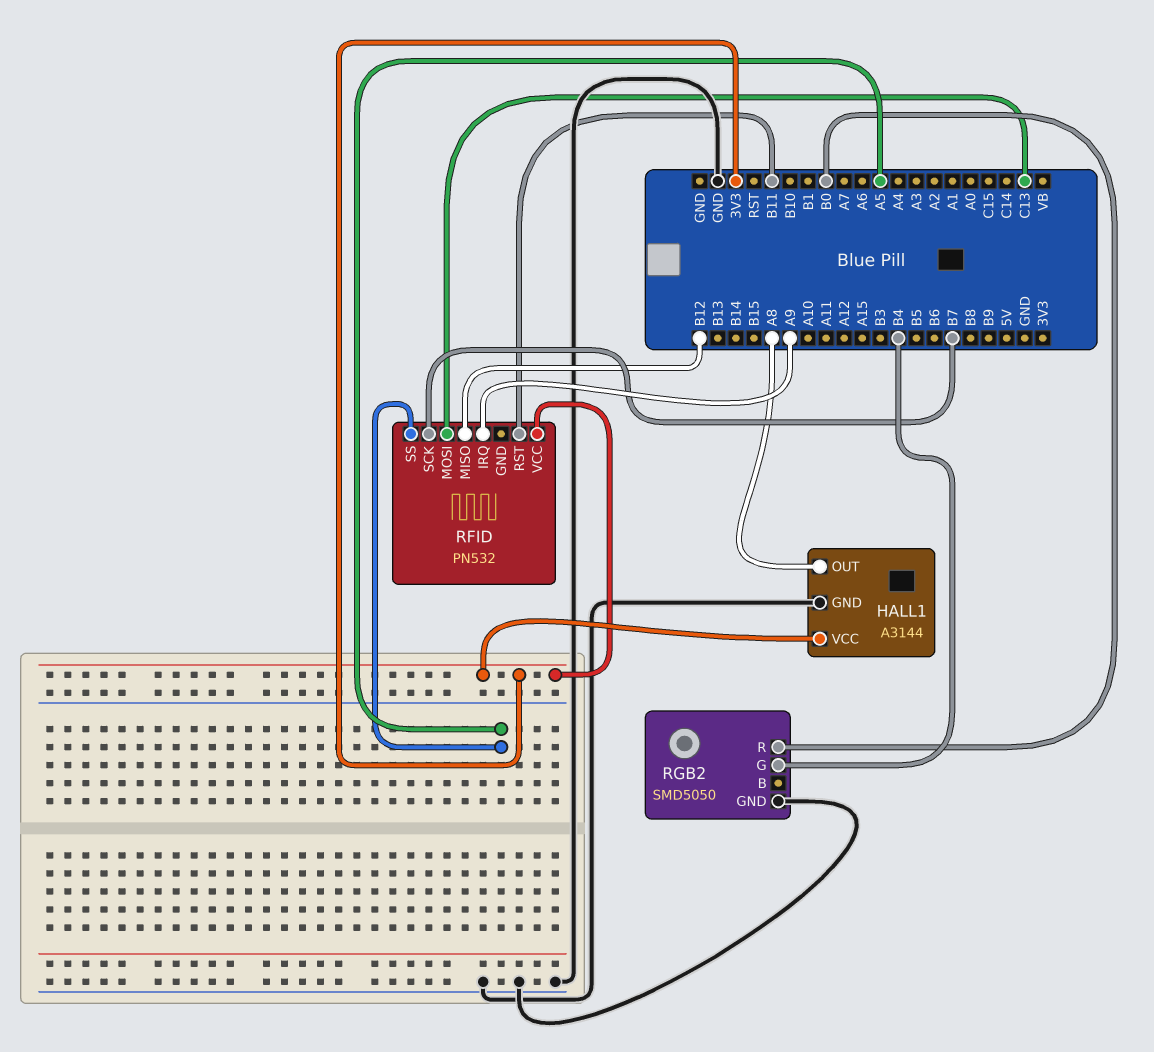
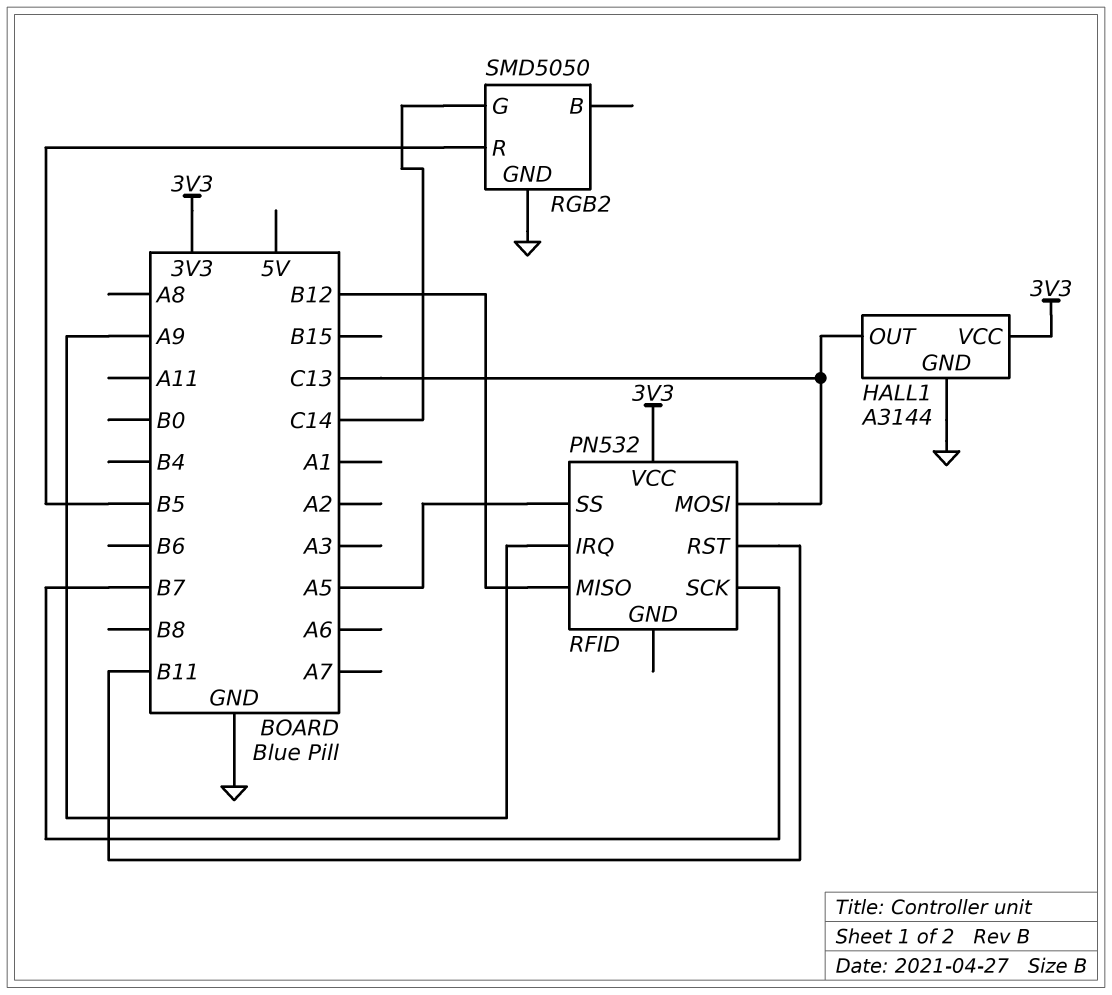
HALL1 pin OUT: A8 -> C13
RGB2 pin G: B4 -> C14
RGB2 pin R: B0 -> B5

